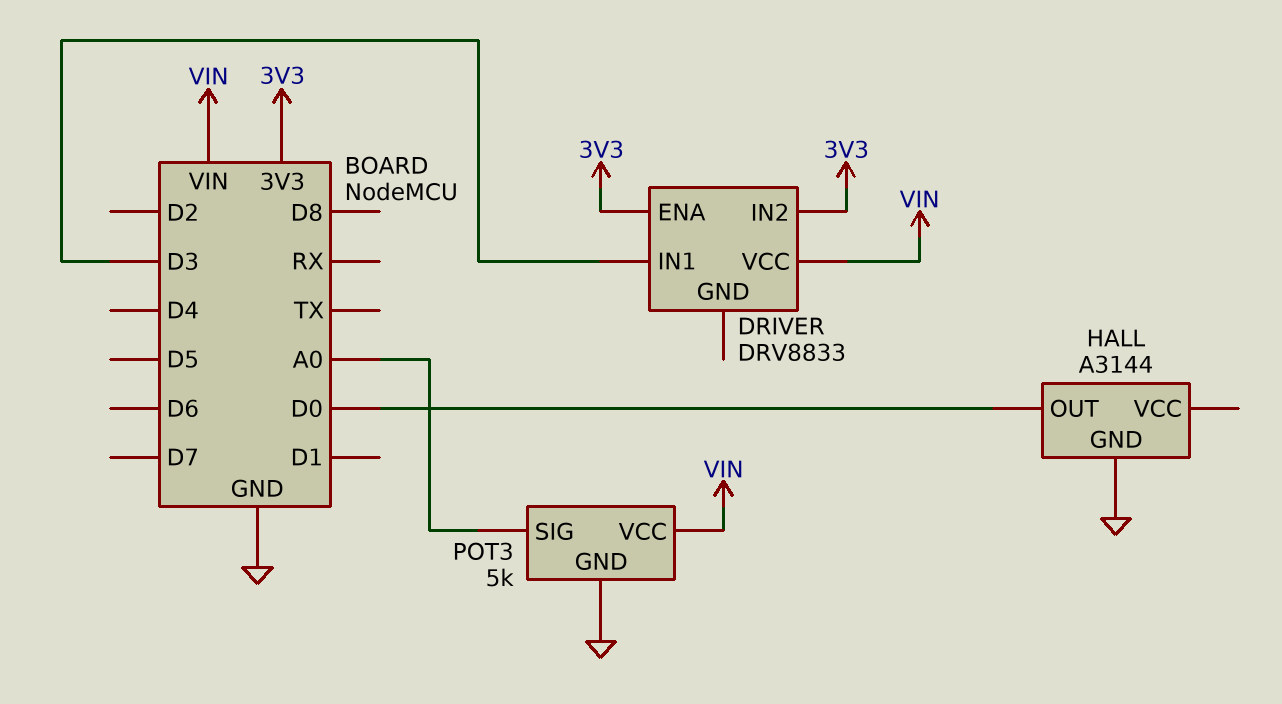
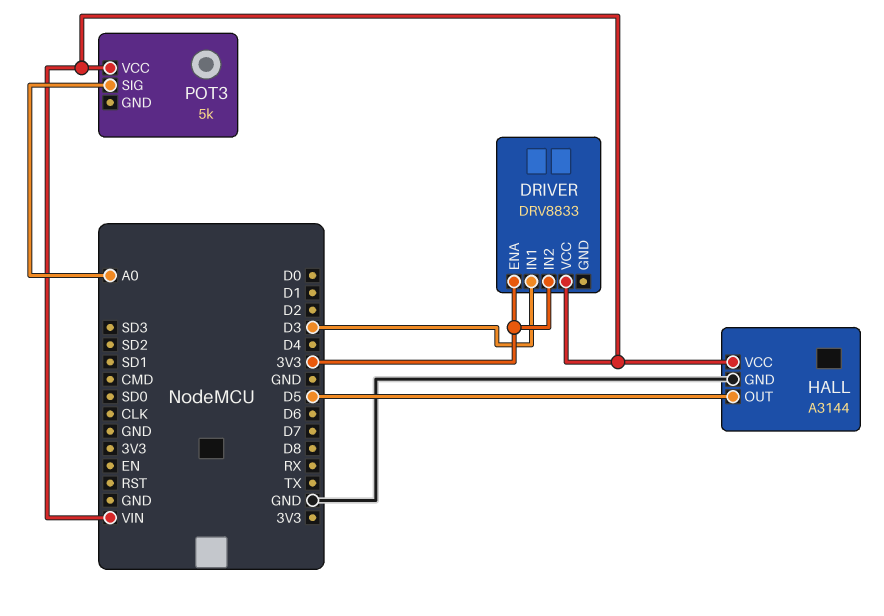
HALL pin OUT: D0 -> D5
HALL pin VCC: none -> VIN
POT3 pin GND: GND -> none

